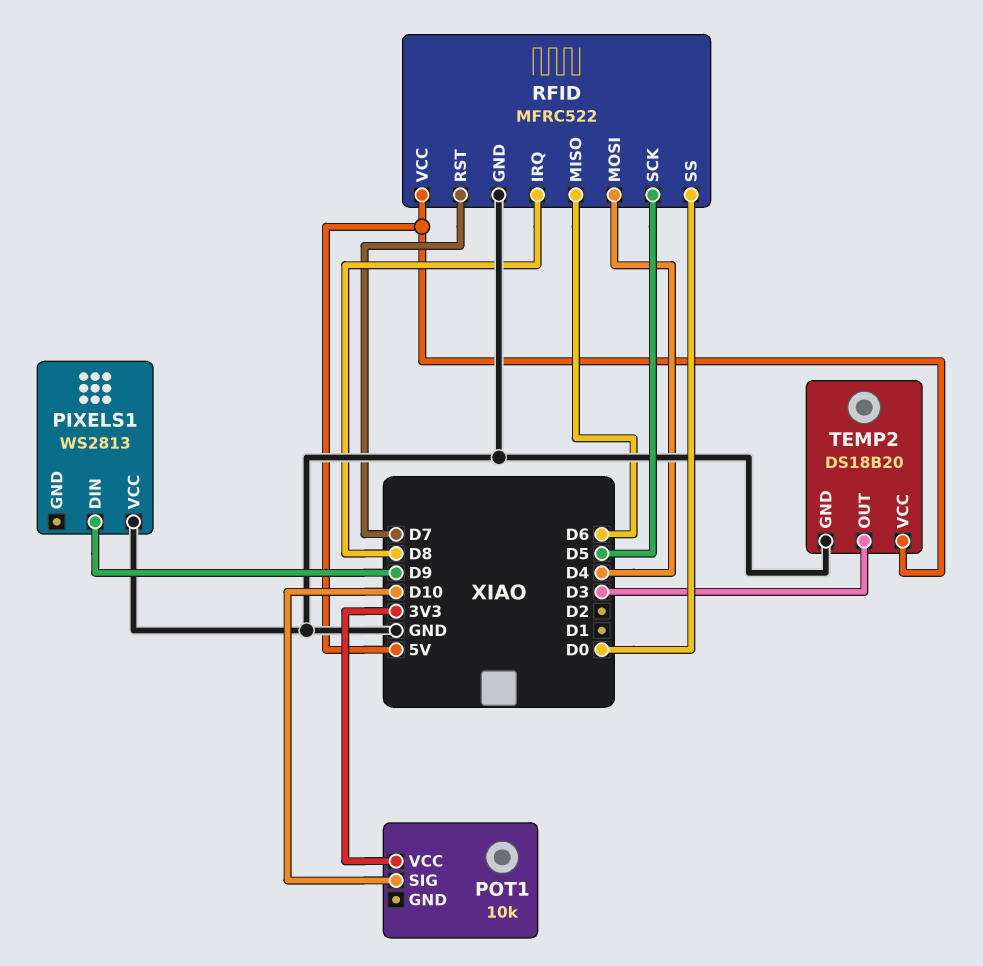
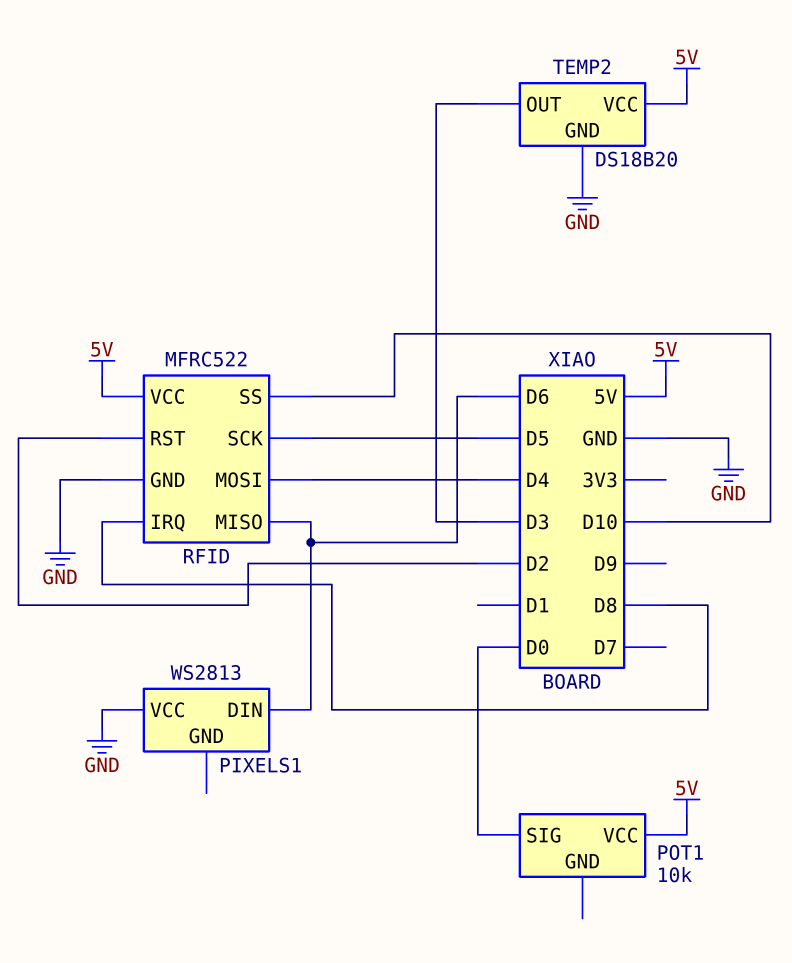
PIXELS1 pin DIN: D9 -> D6
POT1 pin SIG: D10 -> D0
POT1 pin VCC: 3V3 -> 5V
RFID pin RST: D7 -> D2
RFID pin SS: D0 -> D10

